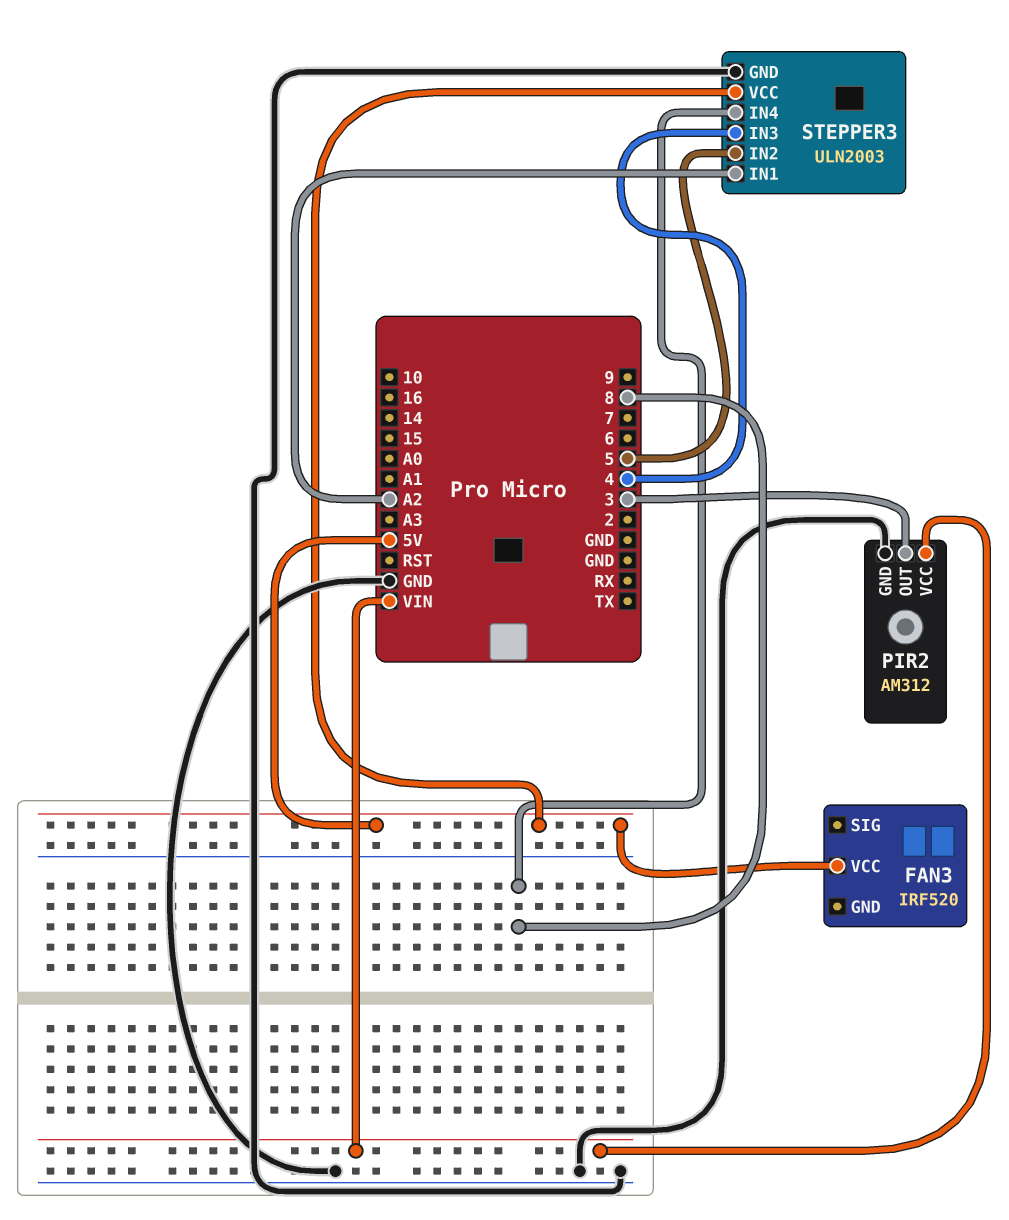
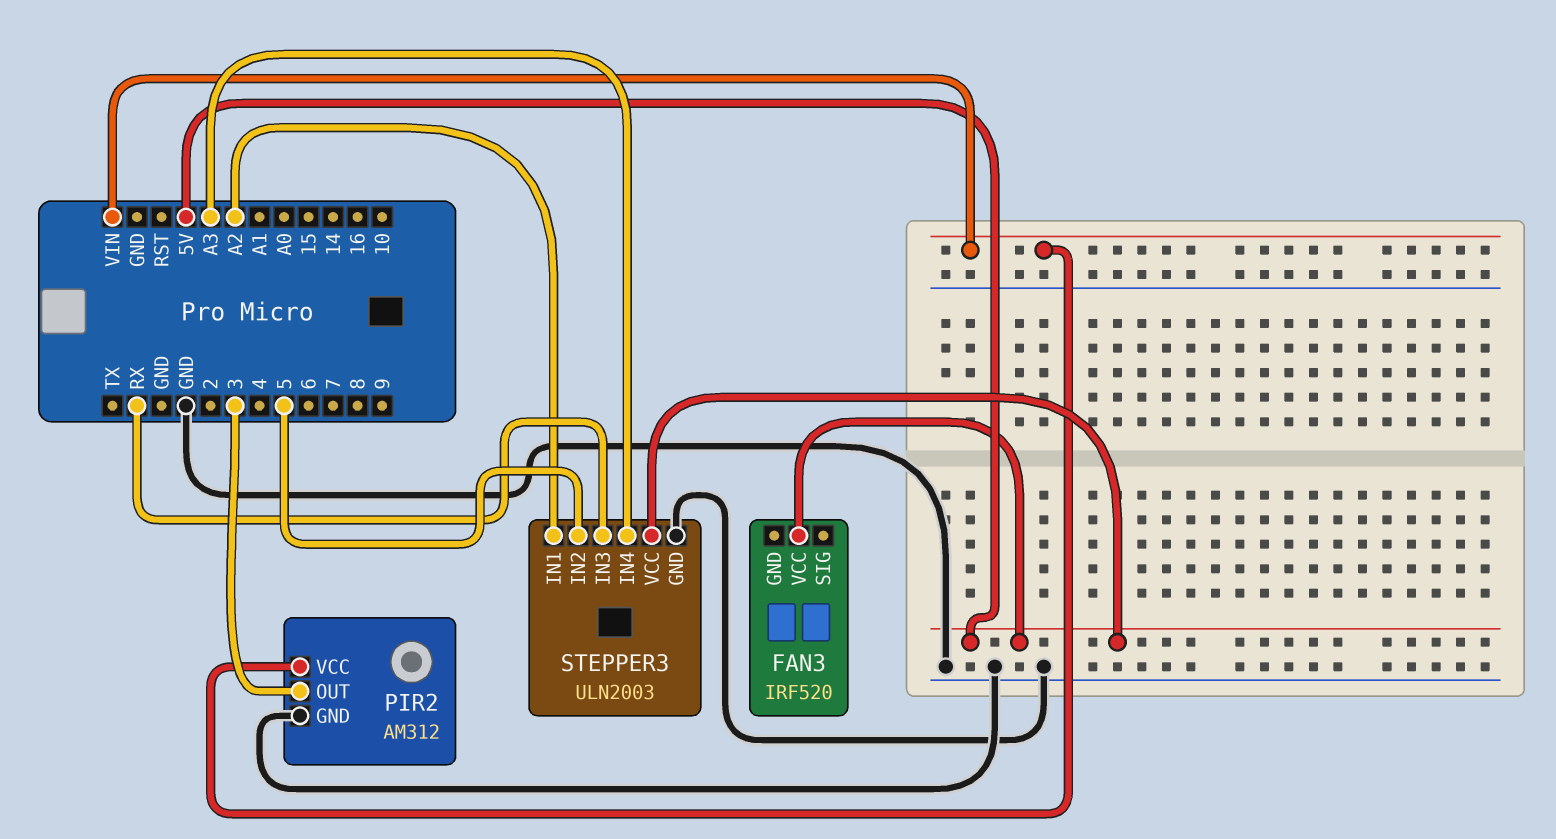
STEPPER3 pin IN3: 4 -> RX
STEPPER3 pin IN4: 8 -> A3

